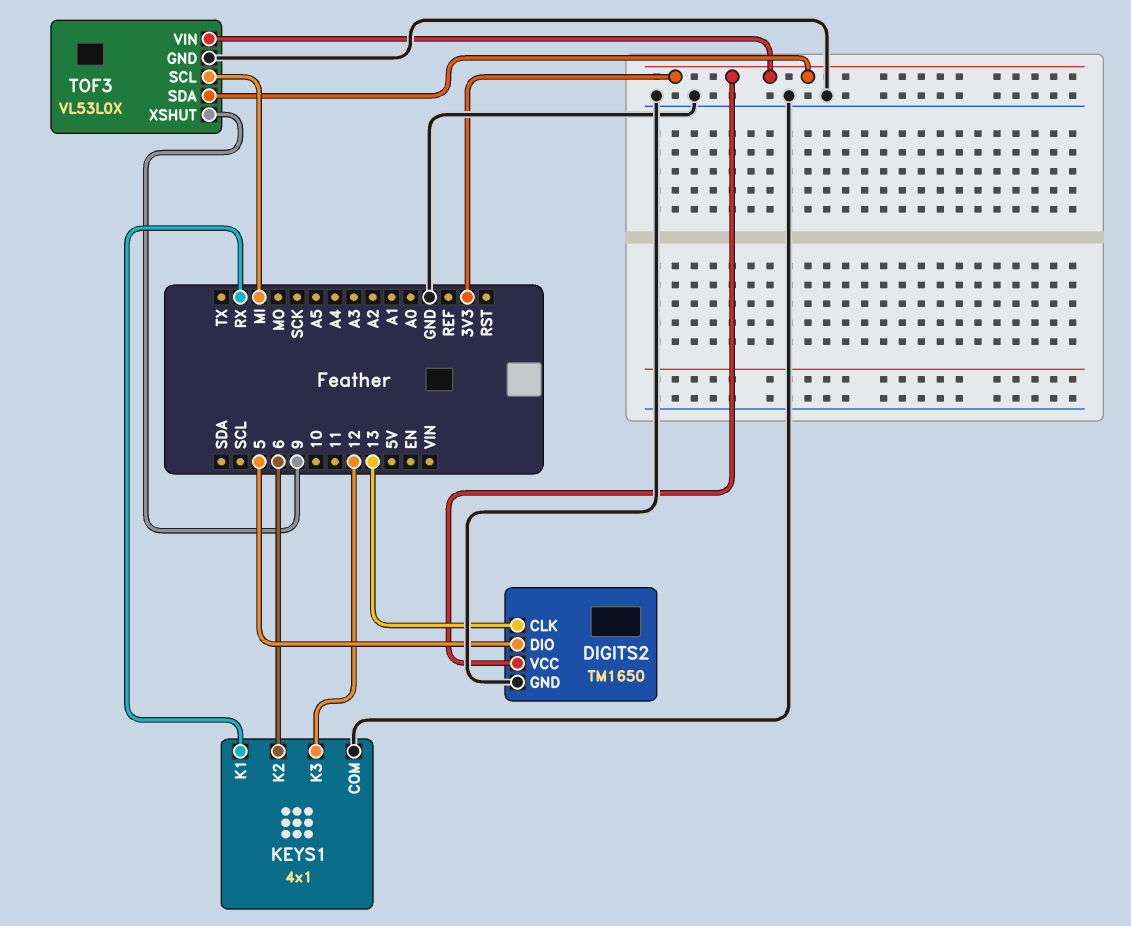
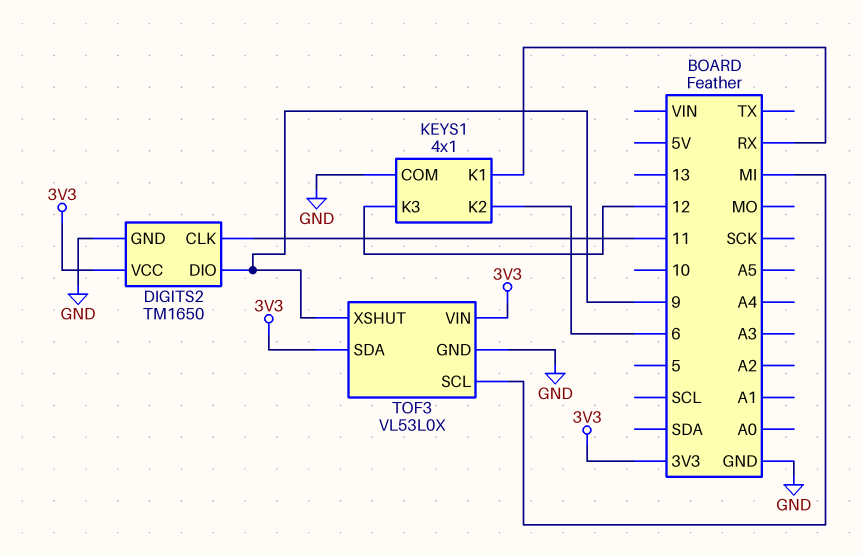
DIGITS2 pin CLK: 13 -> 11
DIGITS2 pin DIO: 5 -> 9

